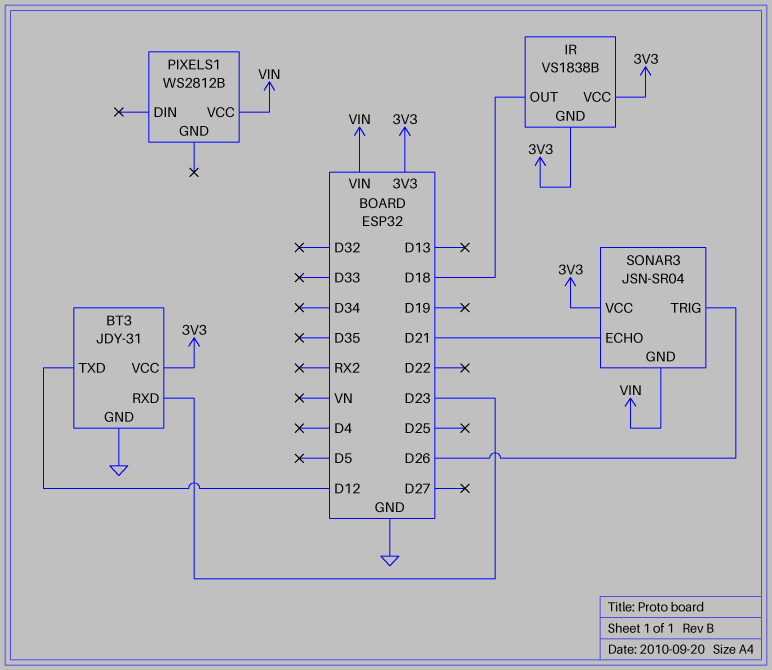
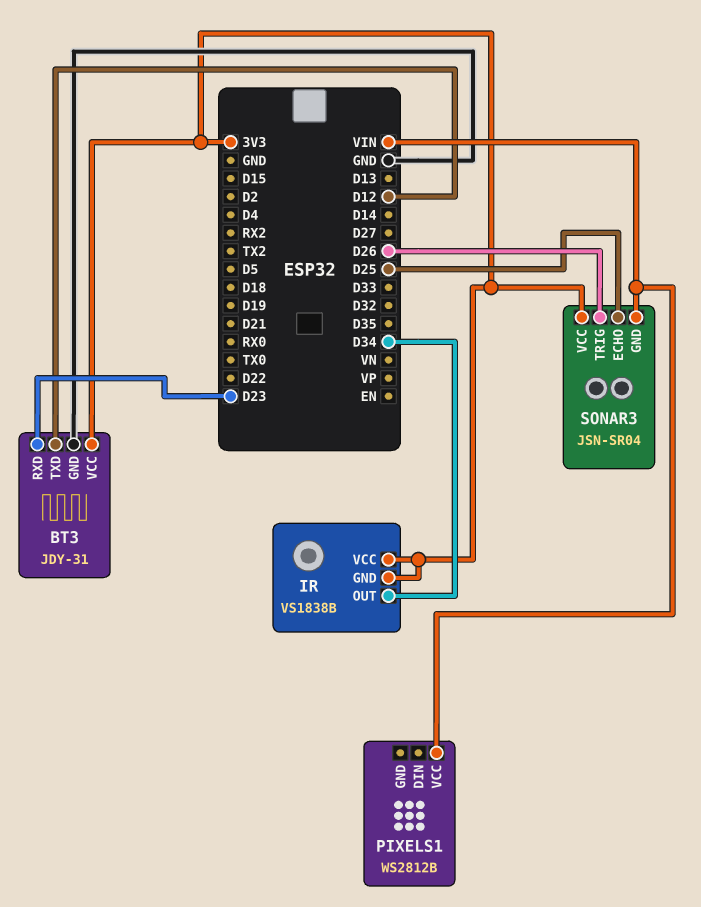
IR pin OUT: D18 -> D34
SONAR3 pin ECHO: D21 -> D25

